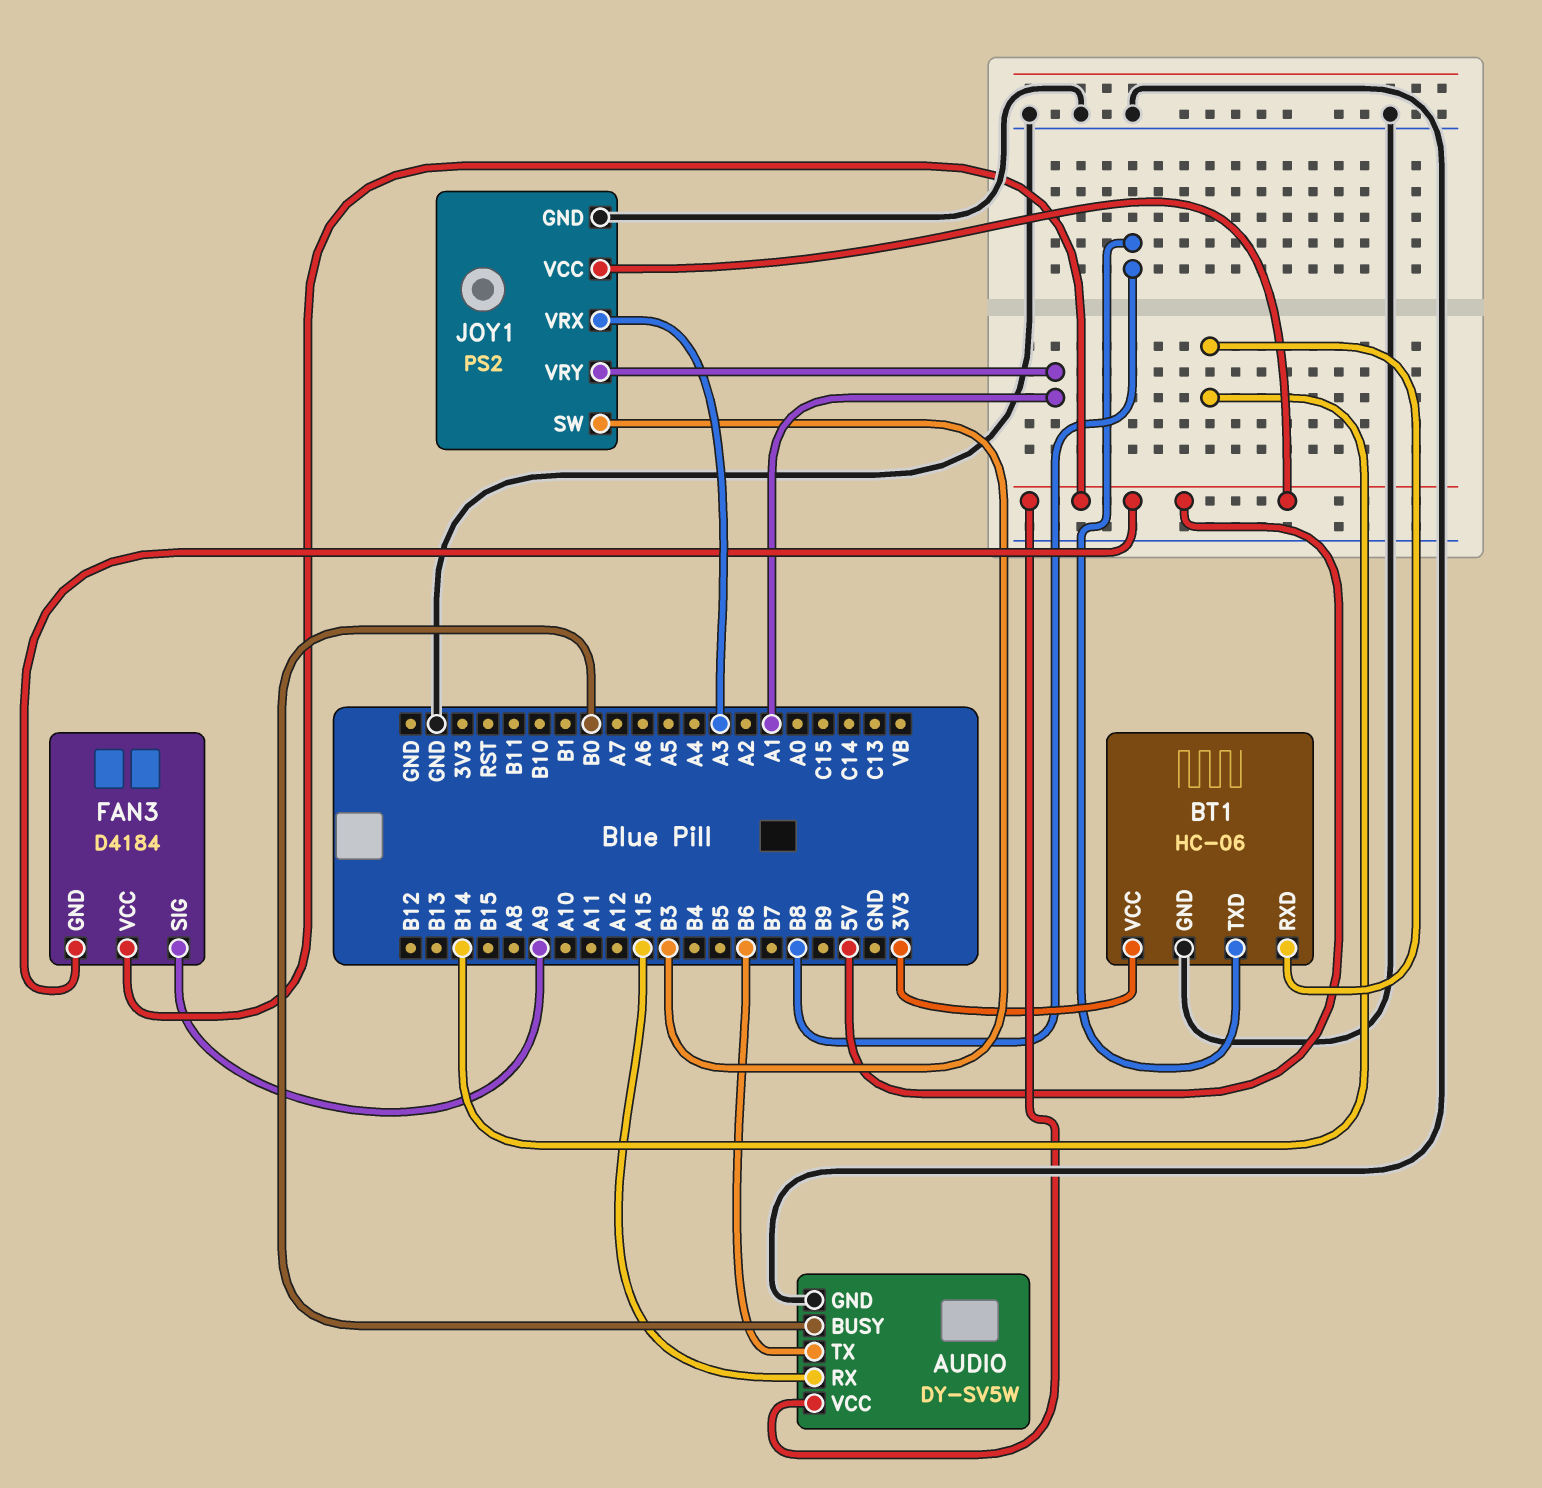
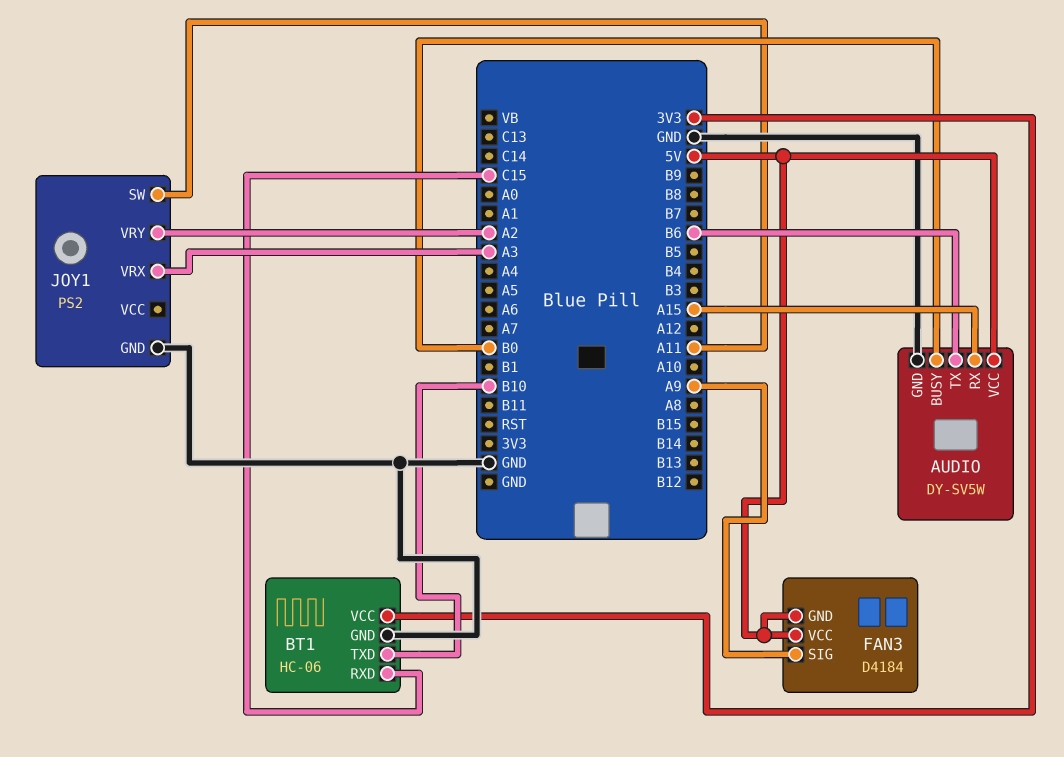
BT1 pin RXD: B14 -> C15
BT1 pin TXD: B8 -> B10
JOY1 pin SW: B3 -> A11
JOY1 pin VCC: 5V -> none
JOY1 pin VRY: A1 -> A2

